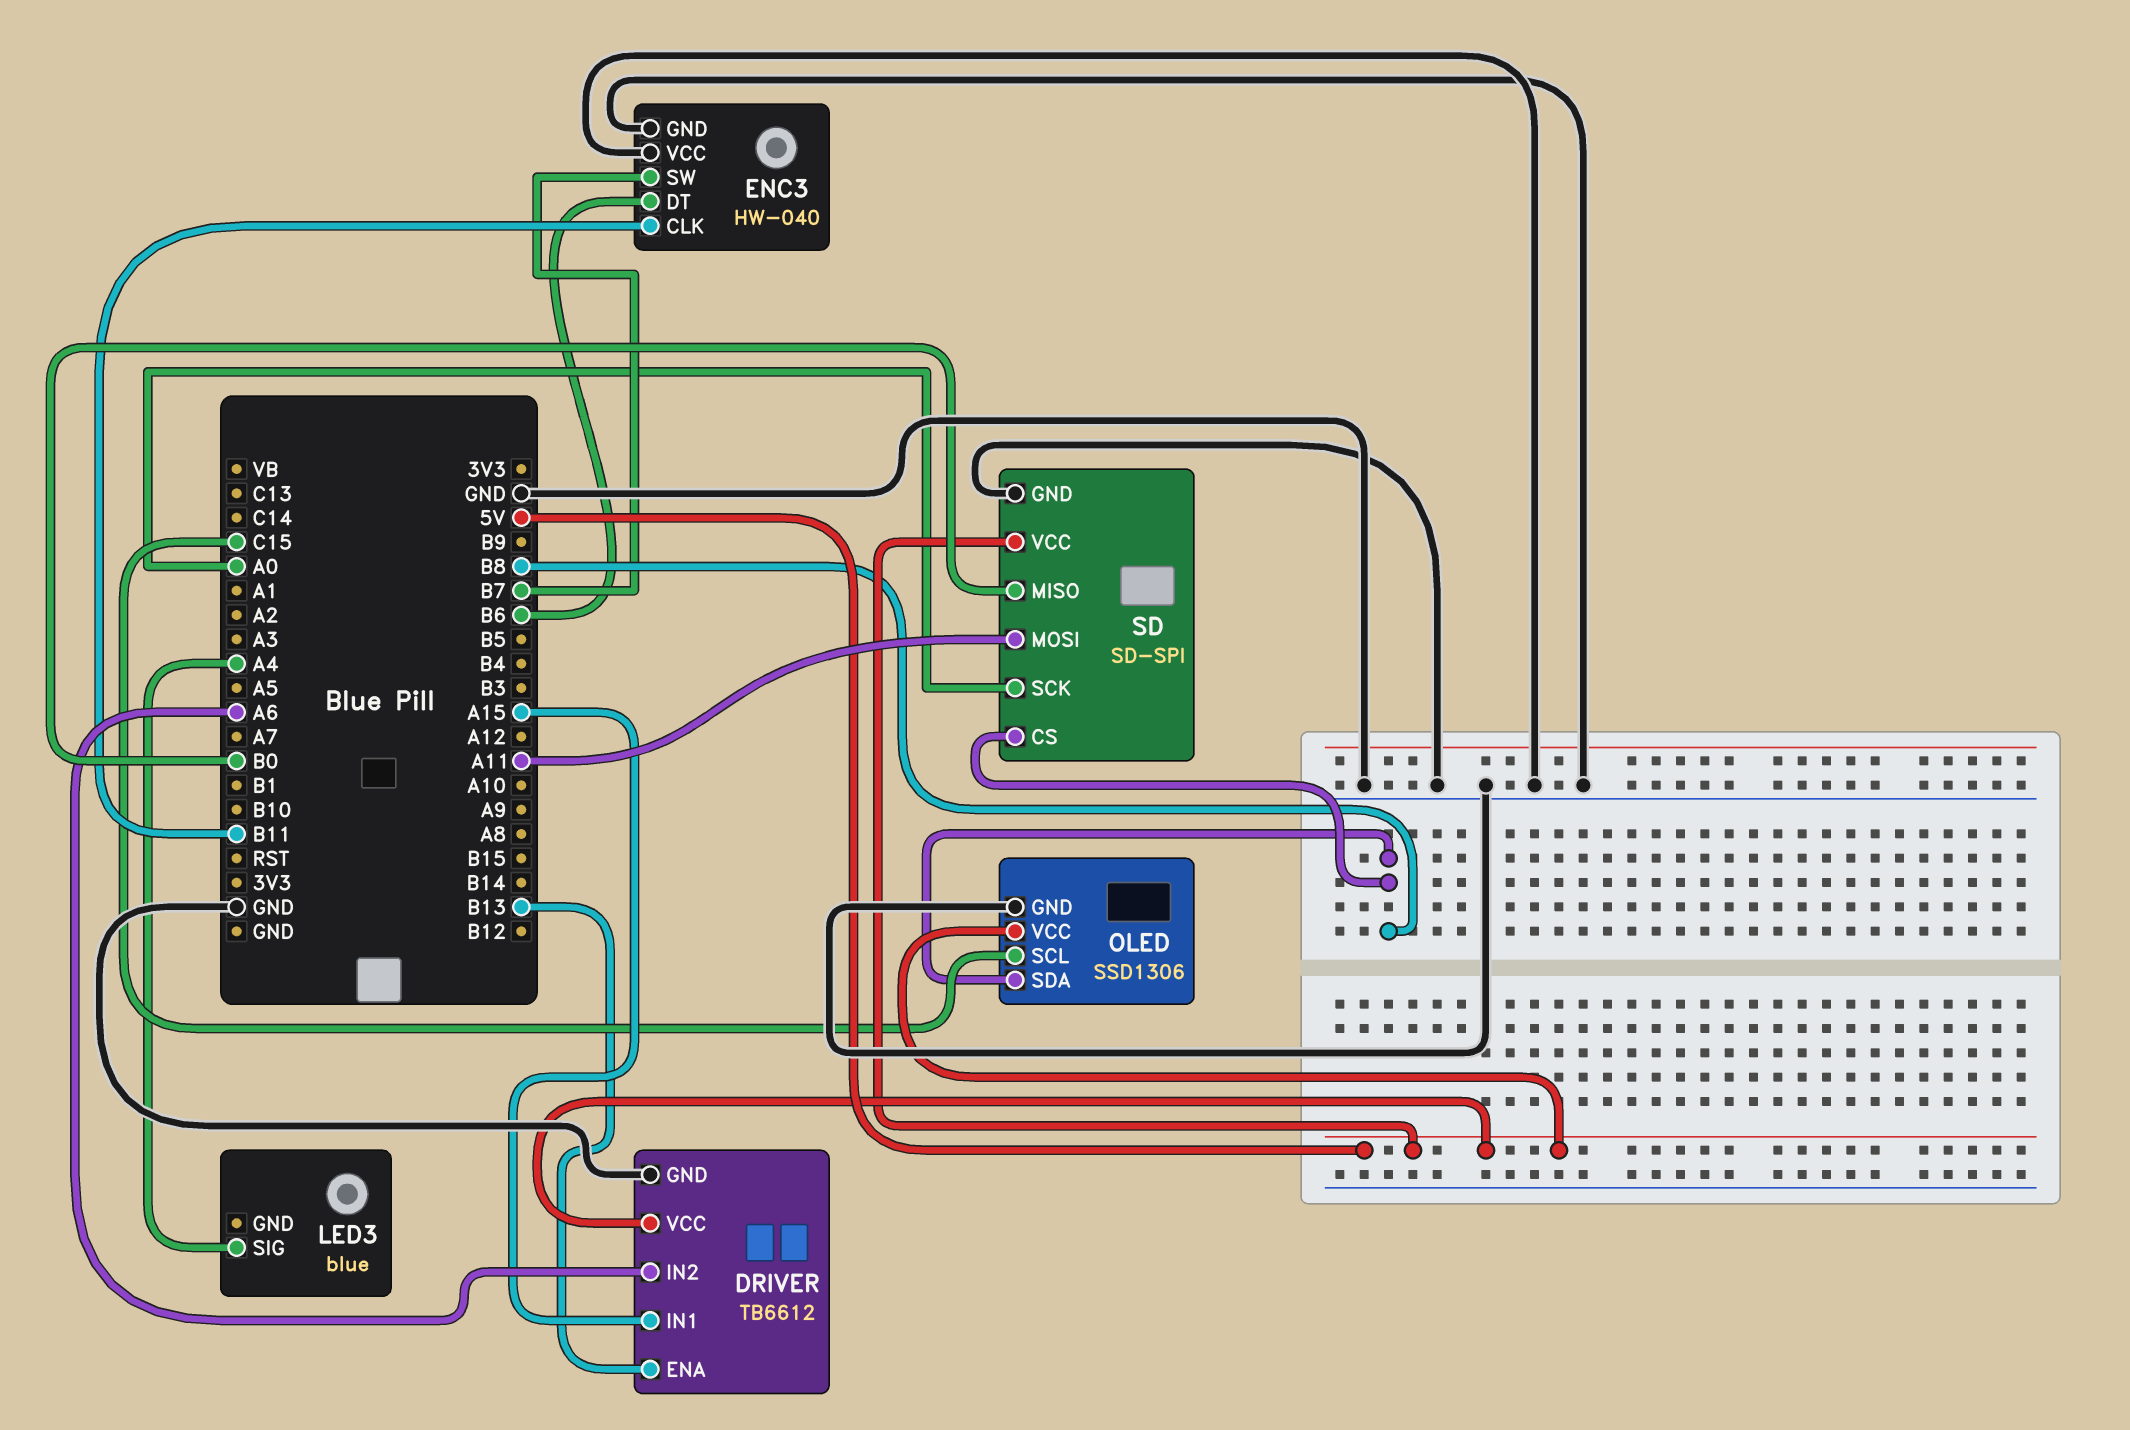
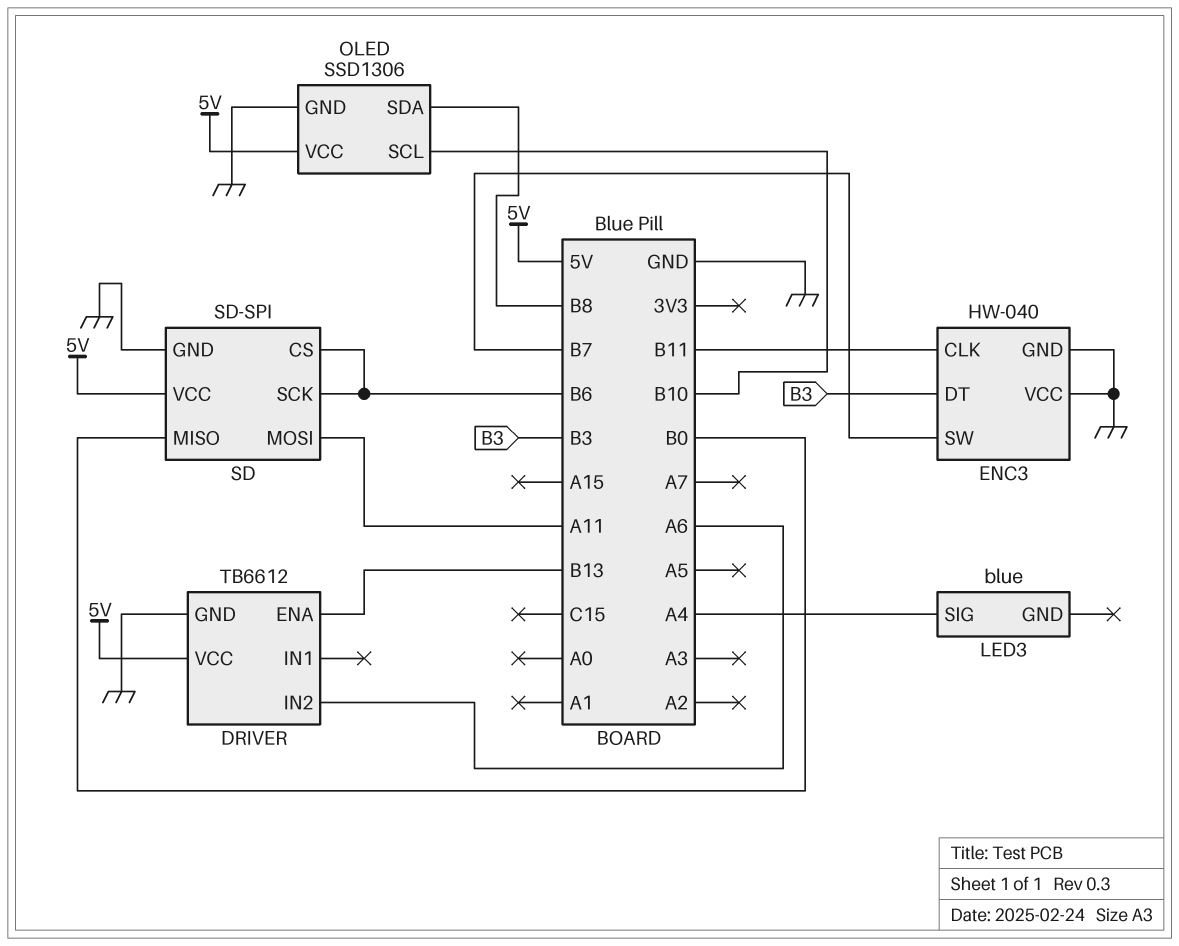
DRIVER pin IN1: A15 -> none
ENC3 pin DT: B6 -> B3
OLED pin SCL: C15 -> B10
SD pin CS: B8 -> B6
SD pin SCK: A0 -> B6

